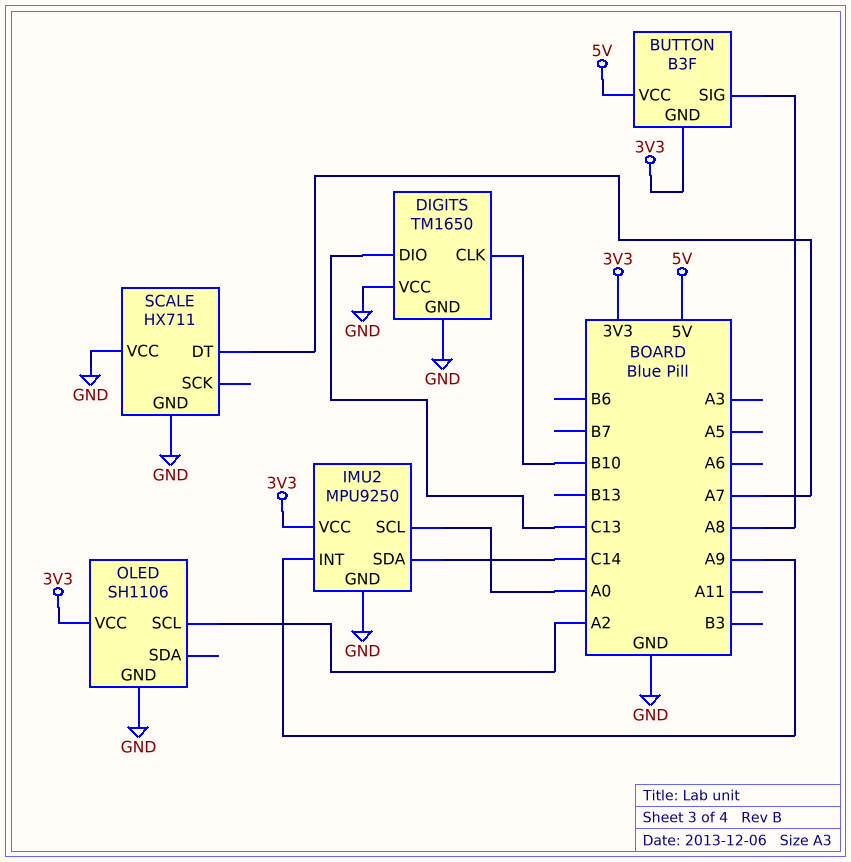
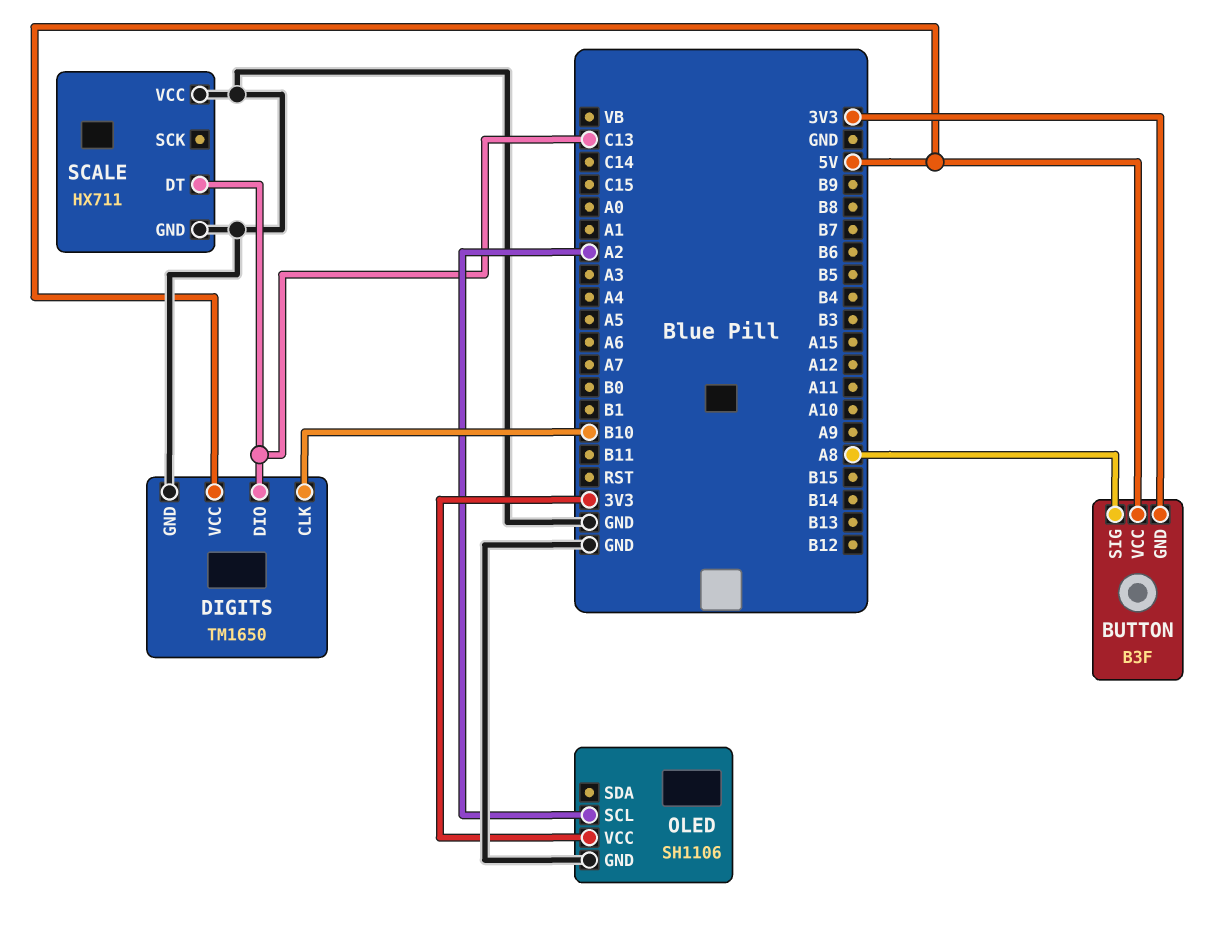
DIGITS pin VCC: GND -> 5V
IMU2: MPU9250 -> none
IMU2 pin GND: GND -> none
IMU2 pin INT: A9 -> none
IMU2 pin SCL: A0 -> none
IMU2 pin SDA: C14 -> none
IMU2 pin VCC: 3V3 -> none
SCALE pin DT: A7 -> C13

